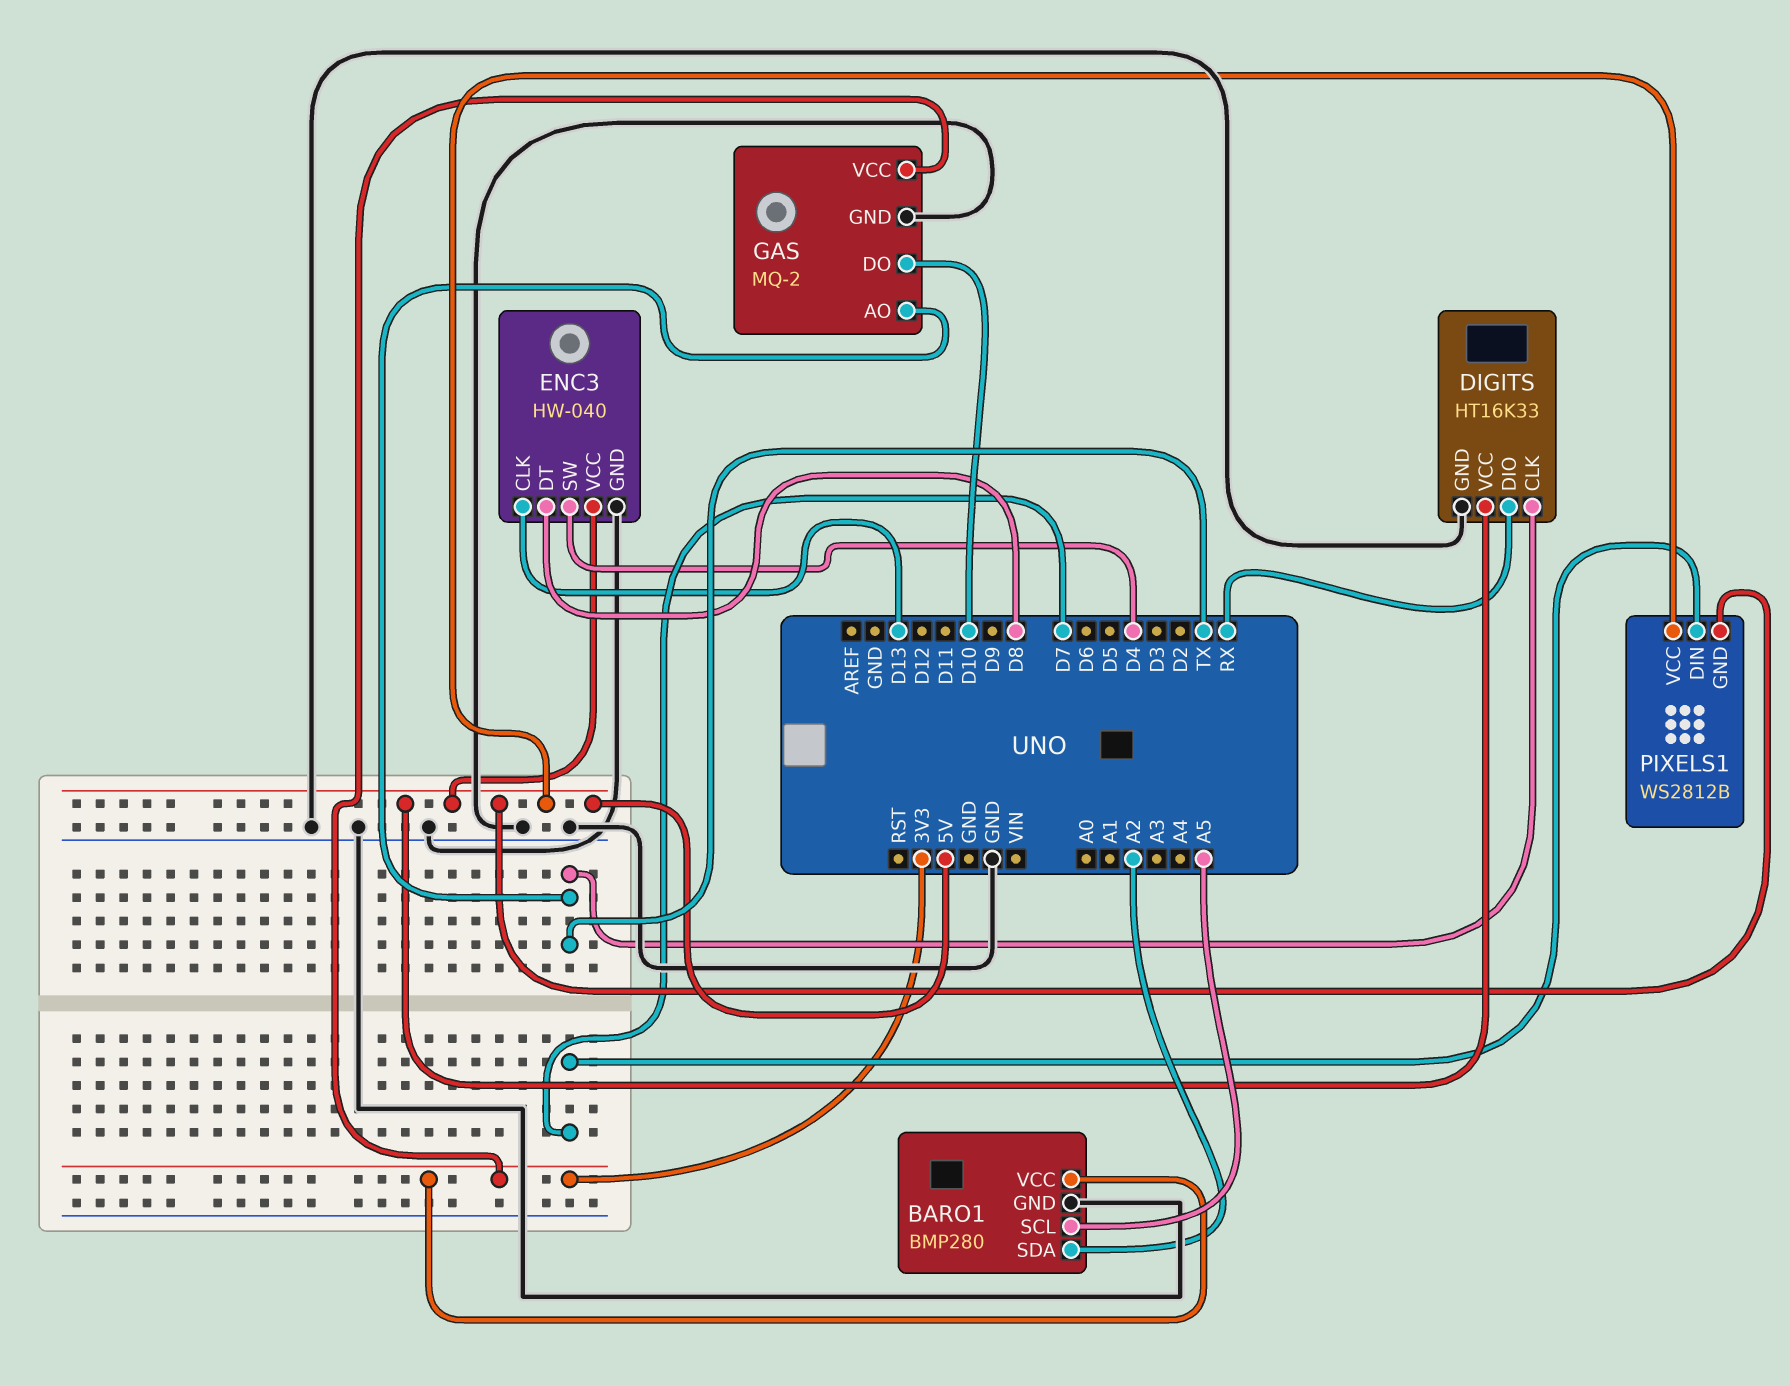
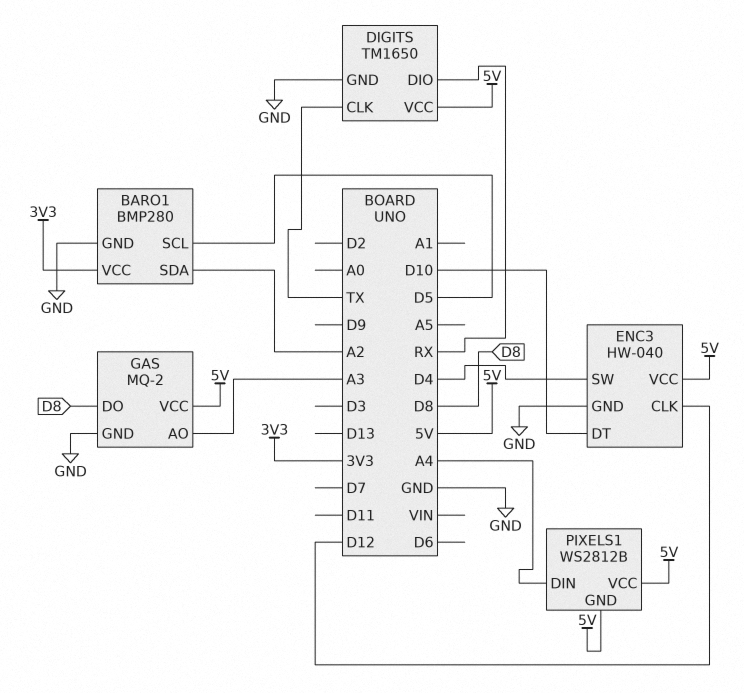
BARO1 pin SCL: A5 -> D5
DIGITS: HT16K33 -> TM1650
ENC3 pin CLK: D13 -> D12
ENC3 pin DT: D8 -> D10
GAS pin AO: TX -> A3
GAS pin DO: D10 -> D8
GAS pin VCC: 3V3 -> 5V
PIXELS1 pin DIN: D7 -> A4

